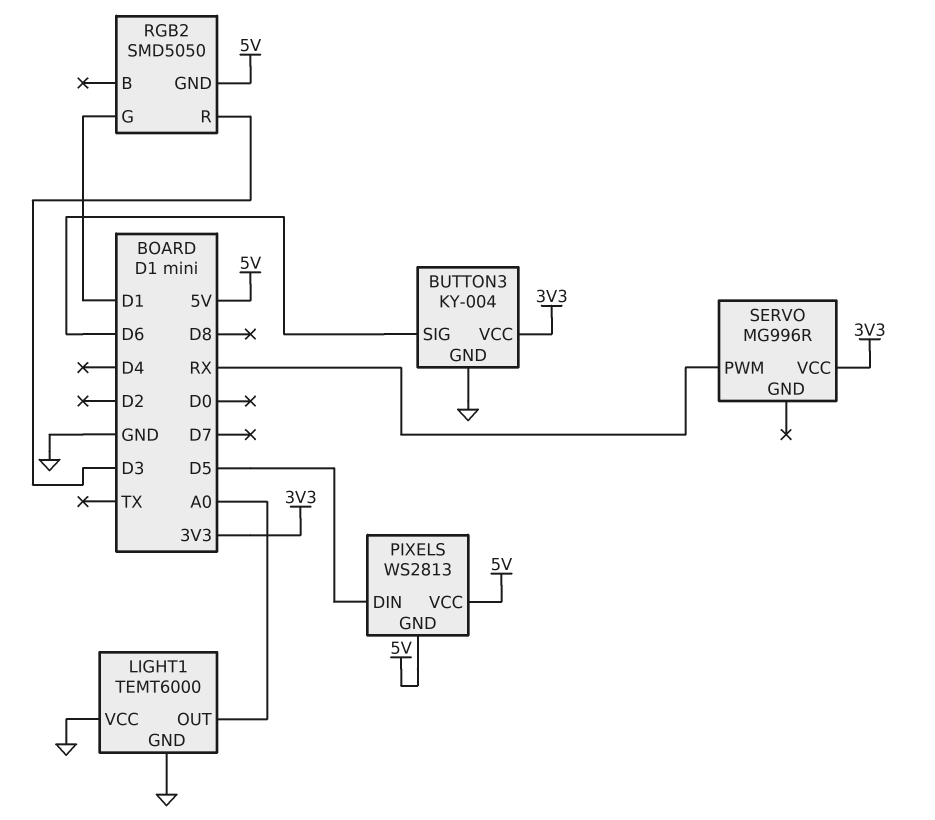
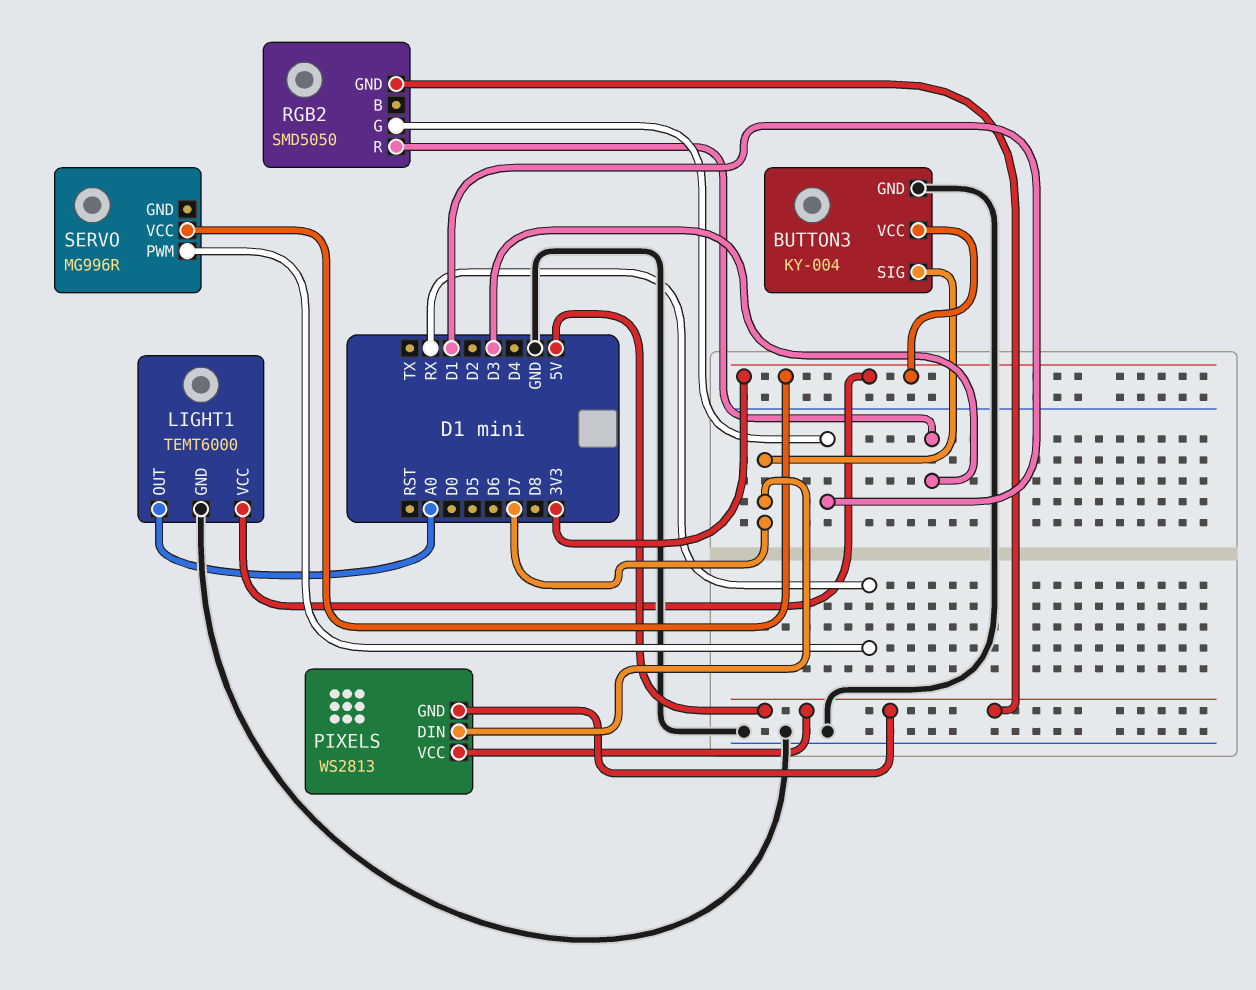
BUTTON3 pin SIG: D6 -> D7
LIGHT1 pin VCC: GND -> 3V3
PIXELS pin DIN: D5 -> D7

